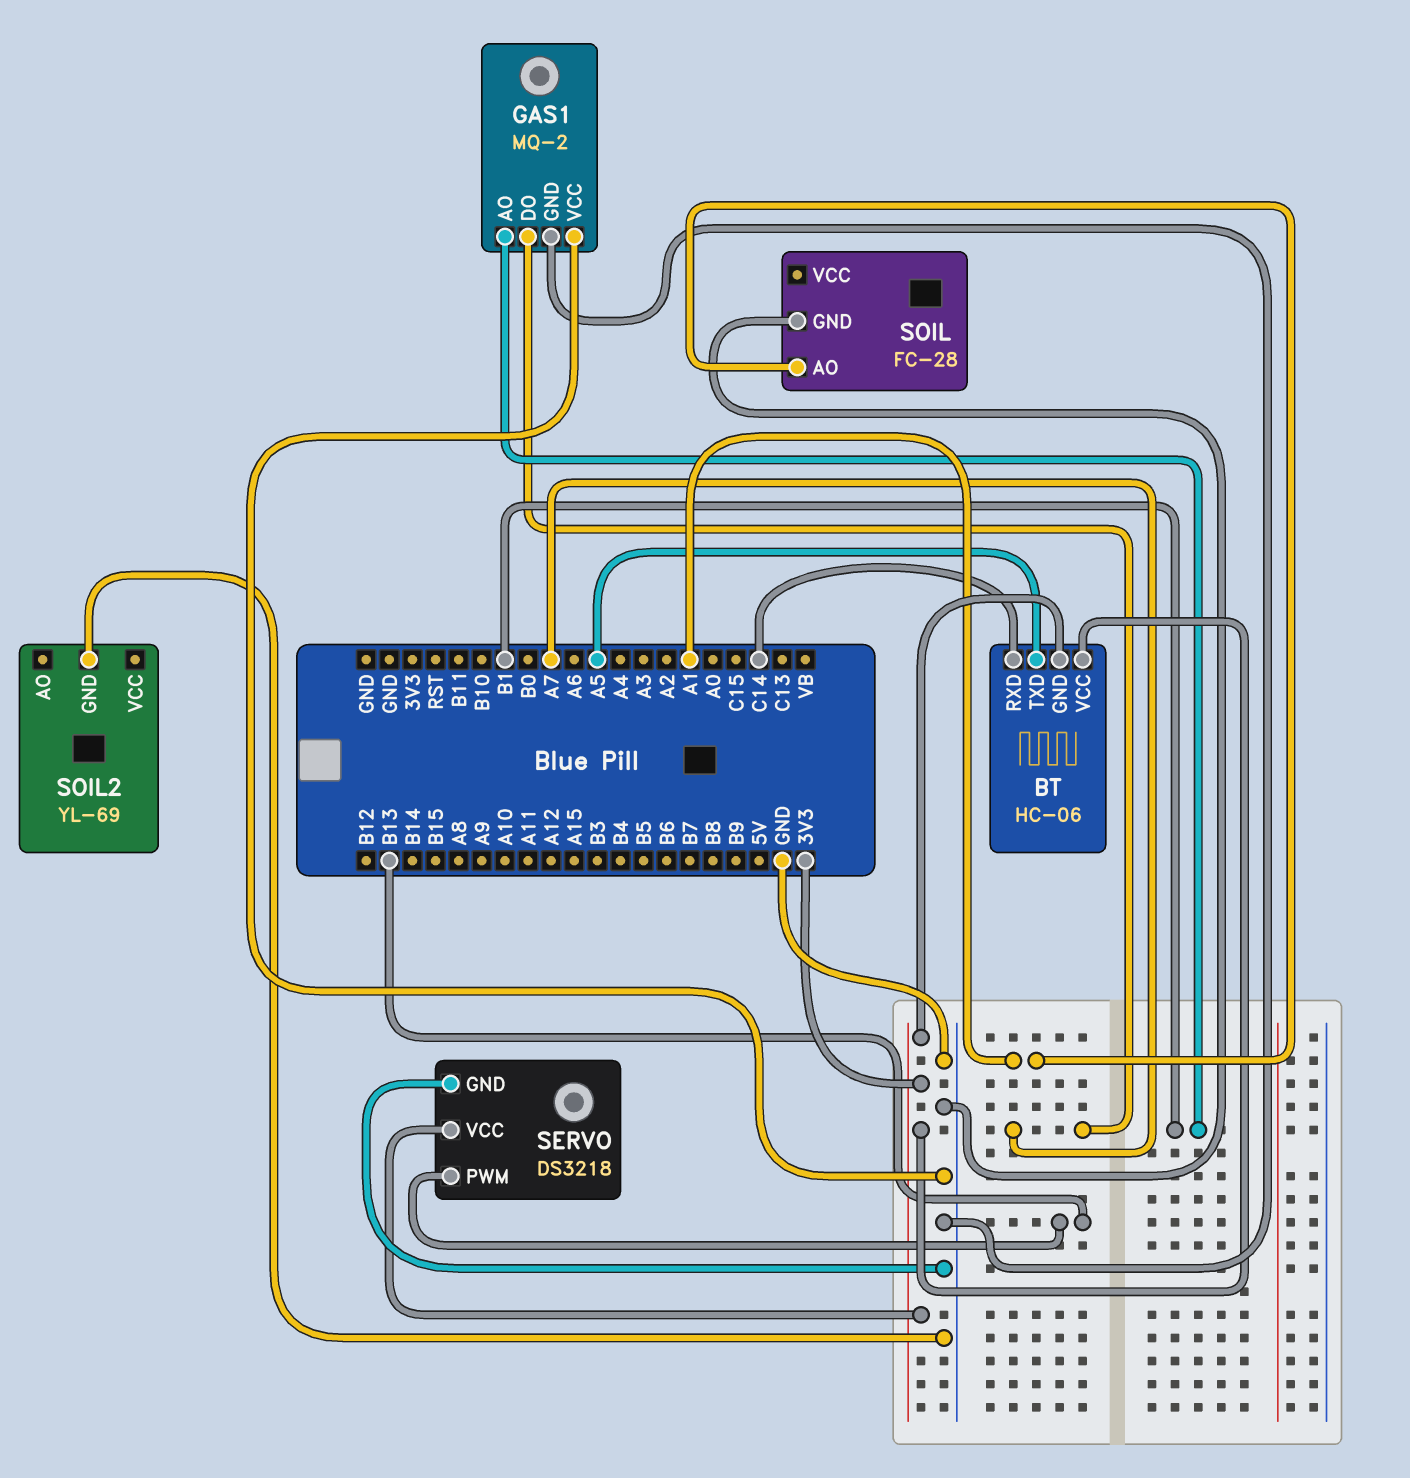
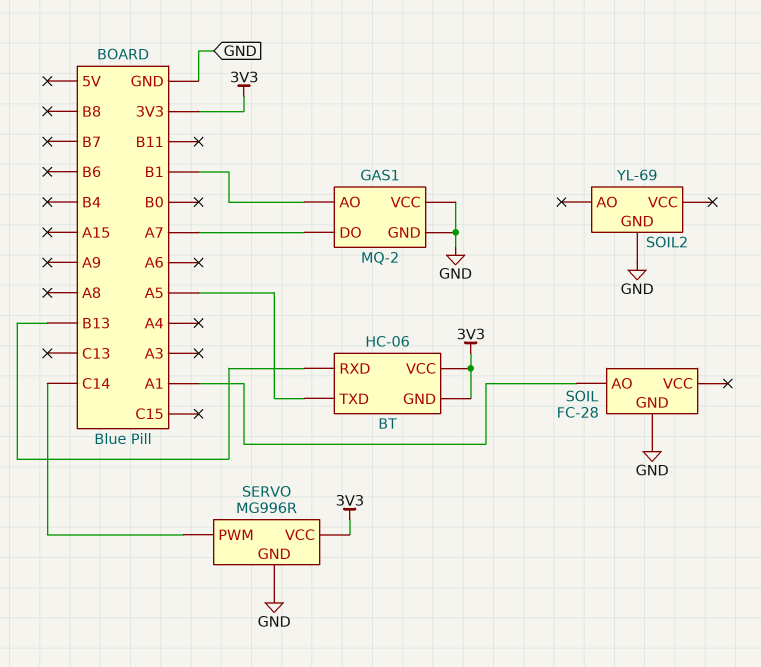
BT pin RXD: C14 -> B13
SERVO: DS3218 -> MG996R
SERVO pin PWM: B13 -> C14

